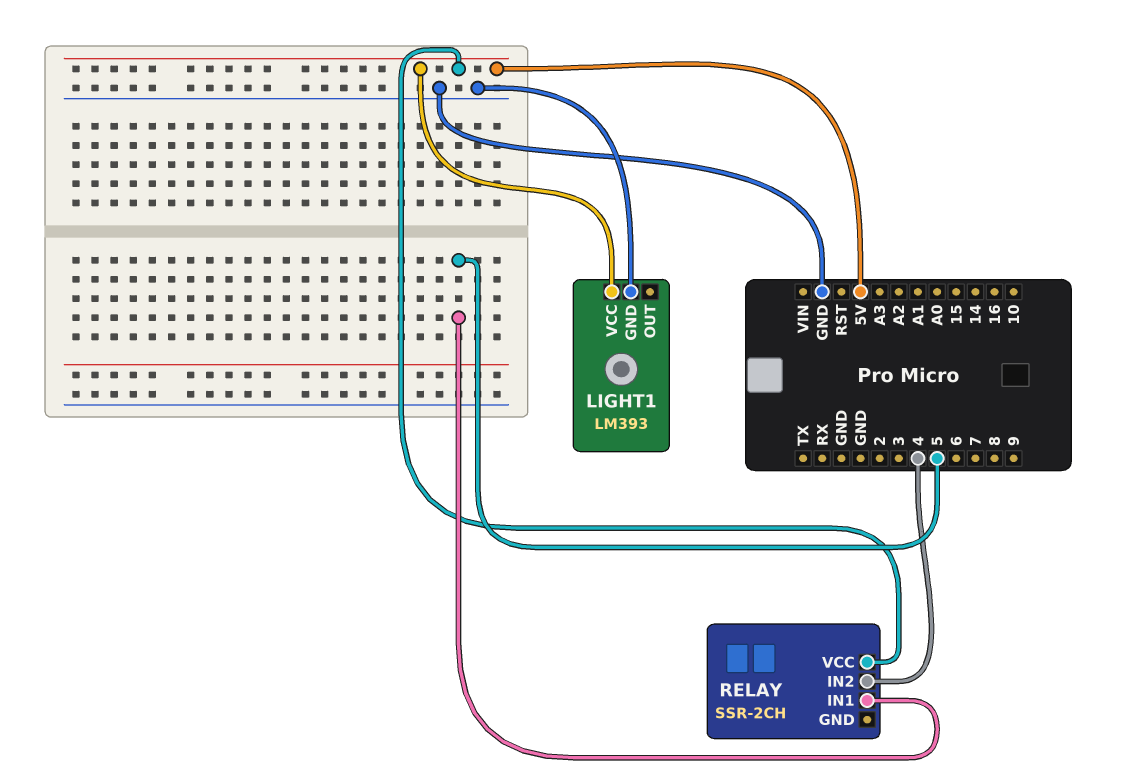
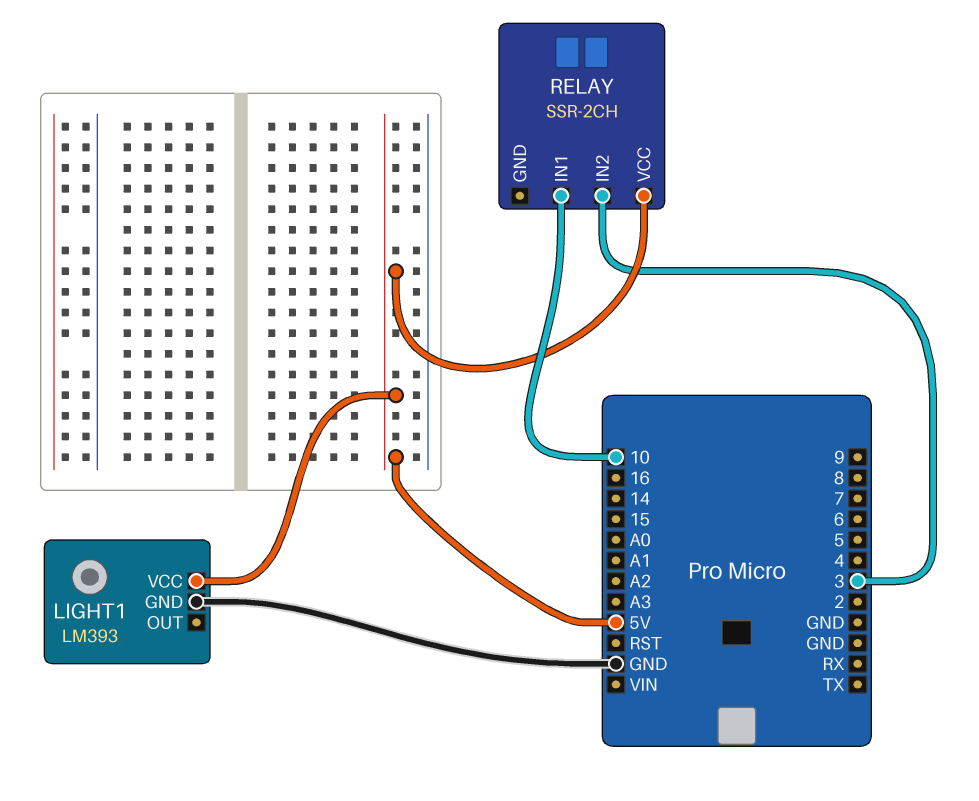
RELAY pin IN1: 5 -> 10
RELAY pin IN2: 4 -> 3

